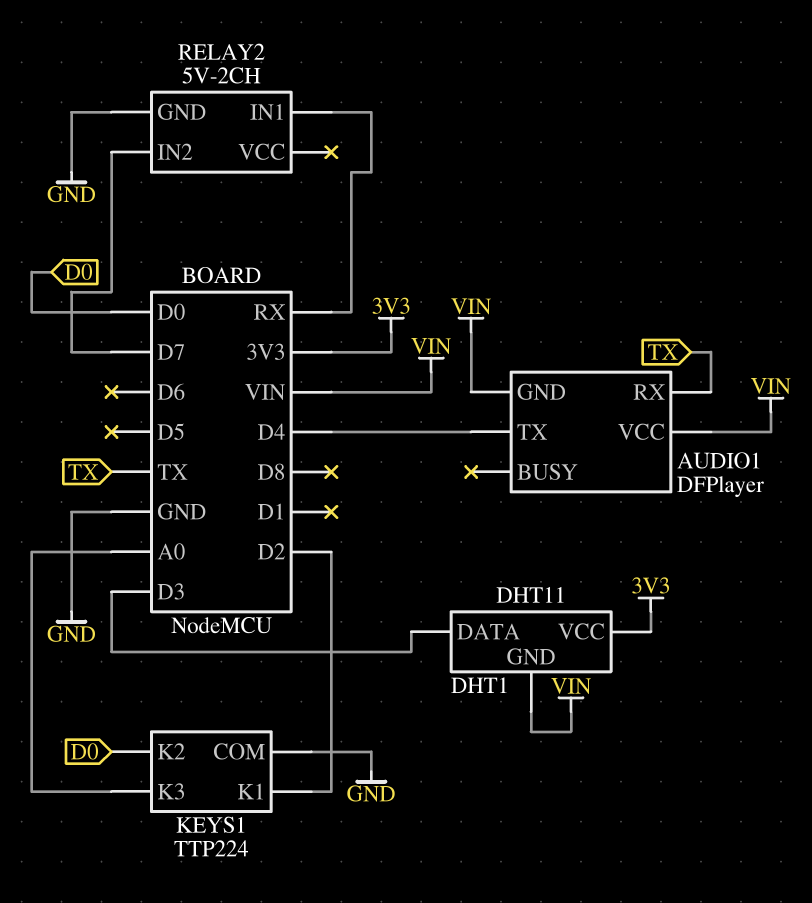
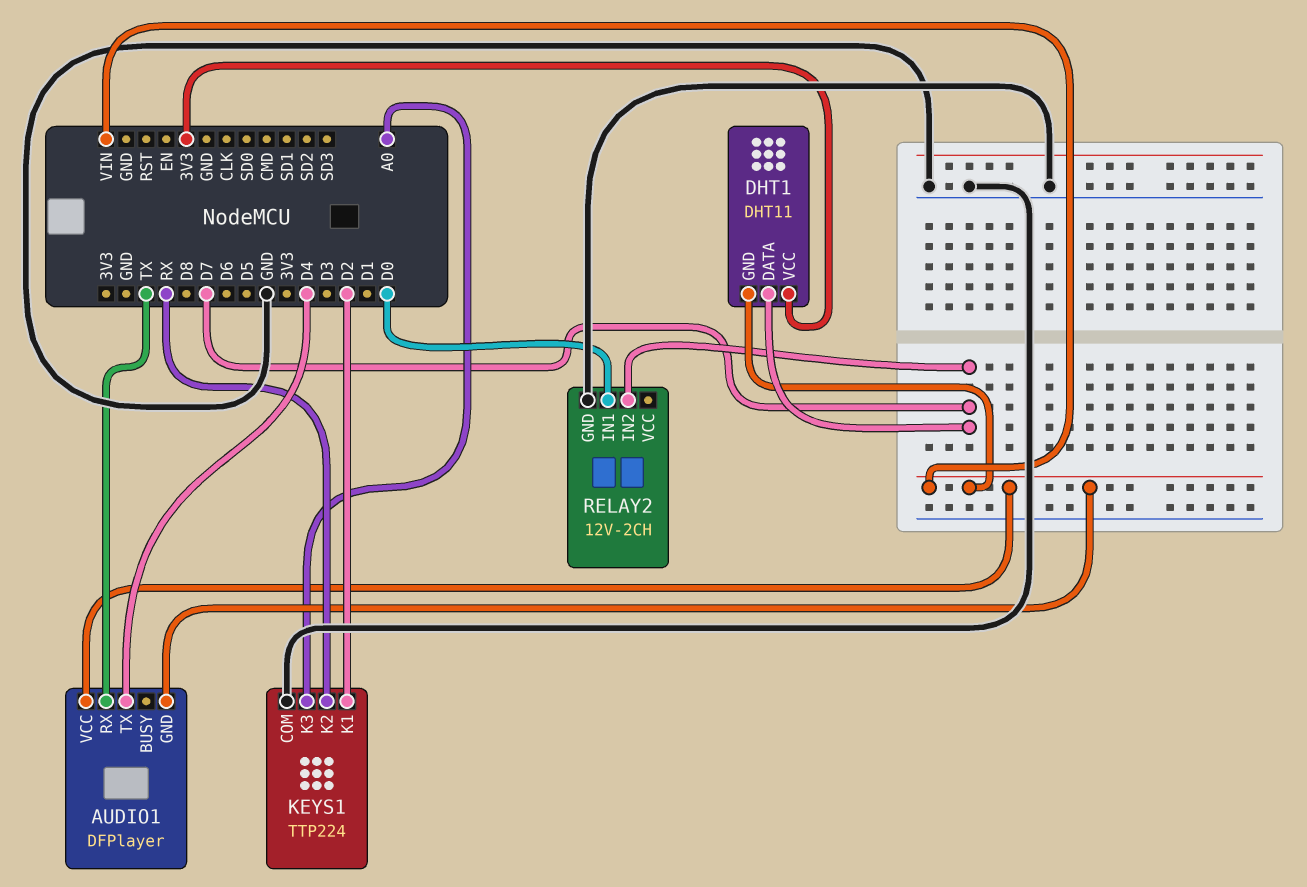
DHT1 pin DATA: D3 -> D7
KEYS1 pin K2: D0 -> RX
RELAY2: 5V-2CH -> 12V-2CH
RELAY2 pin IN1: RX -> D0

